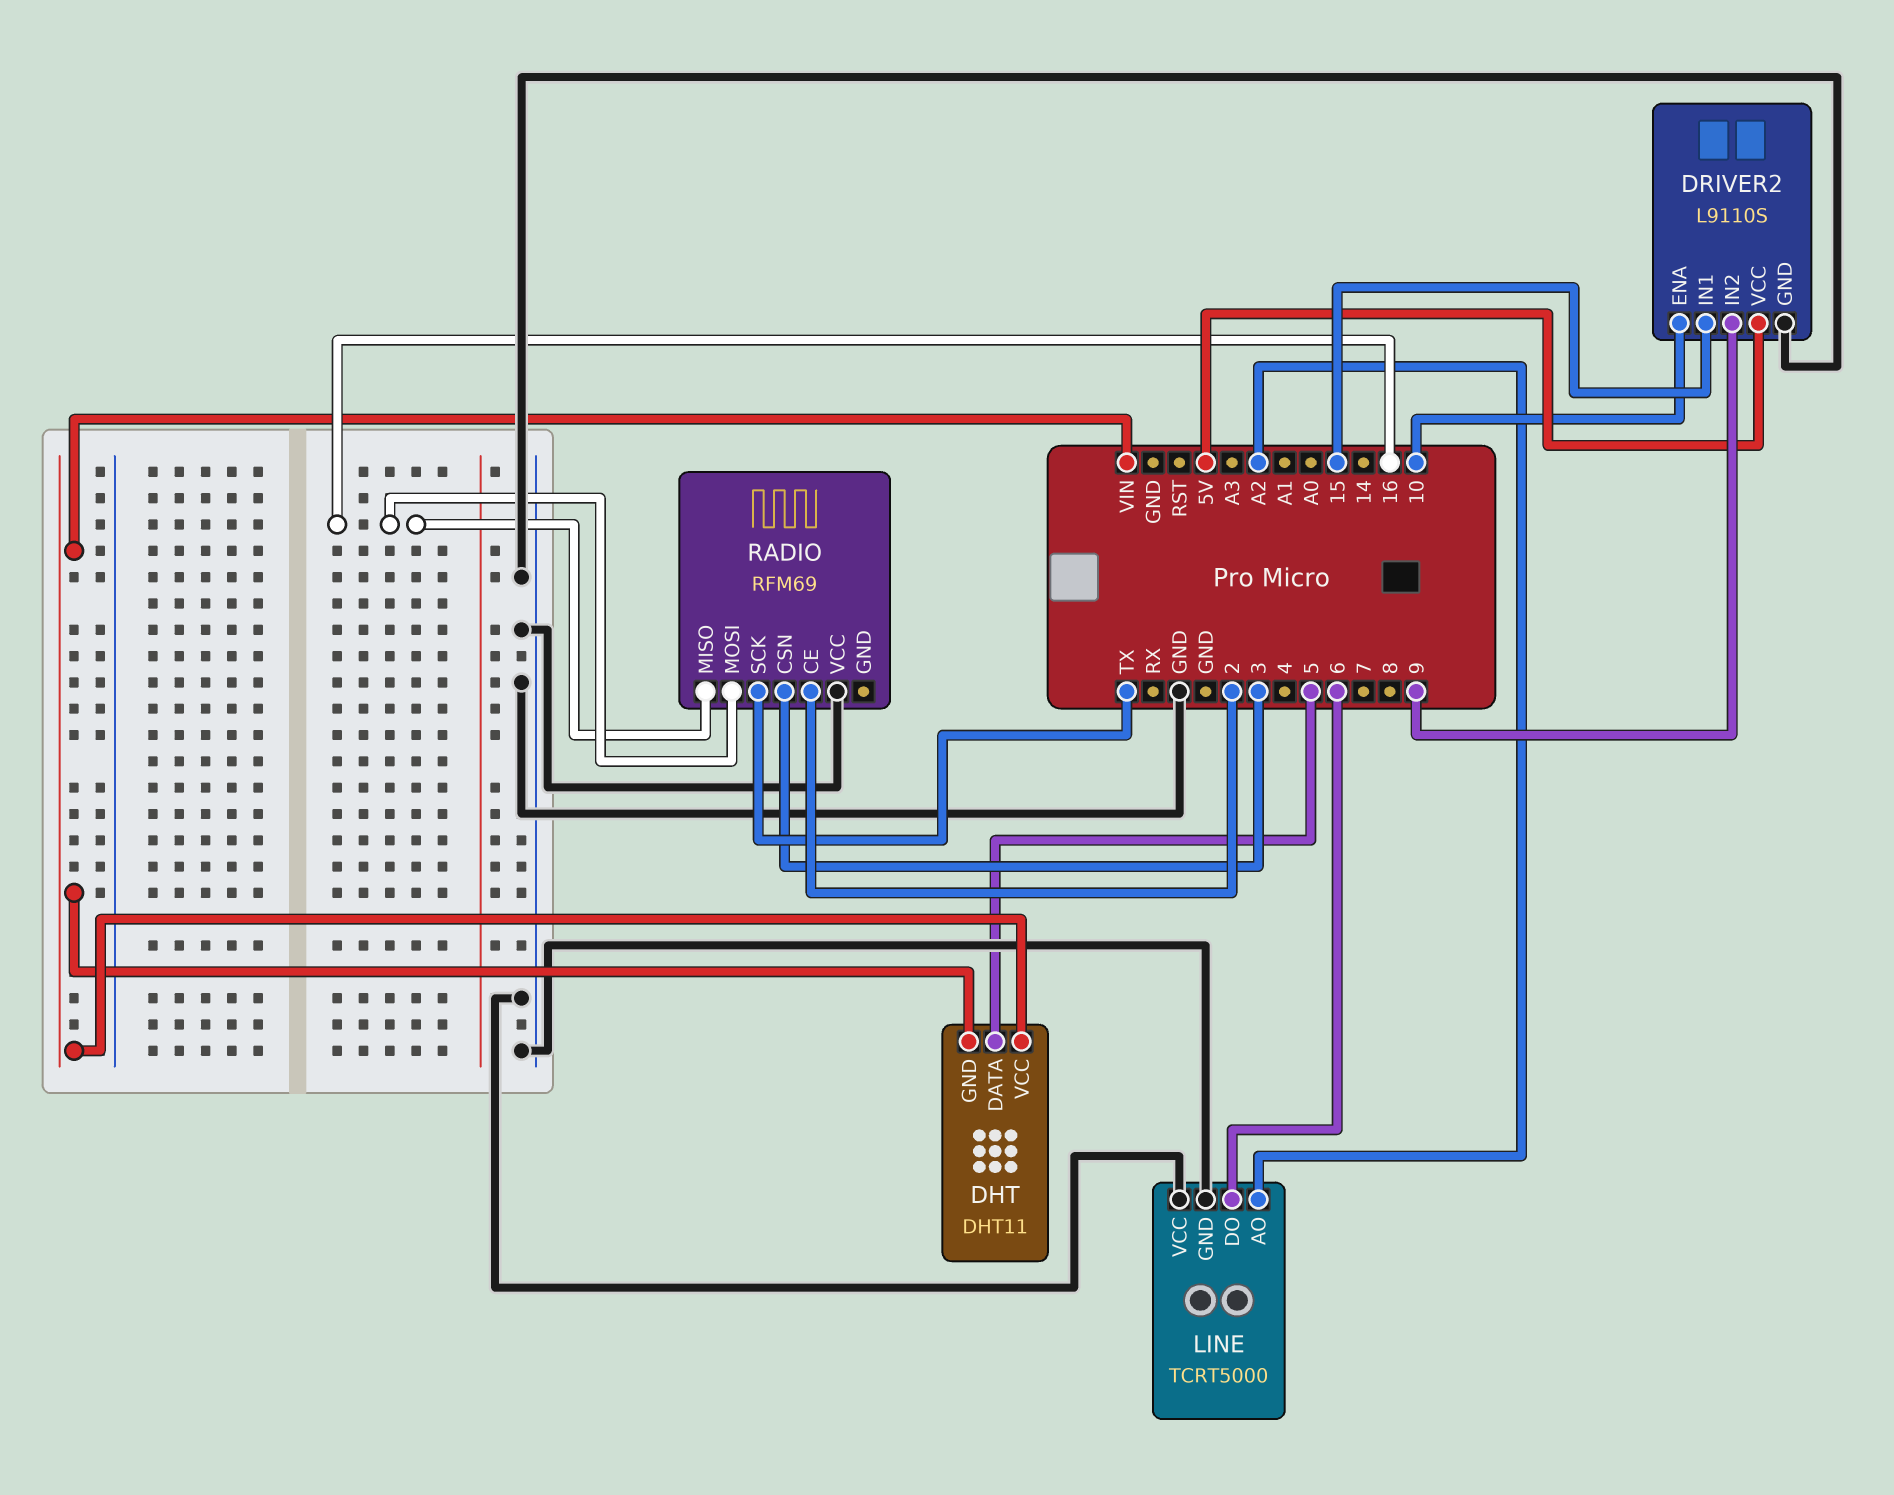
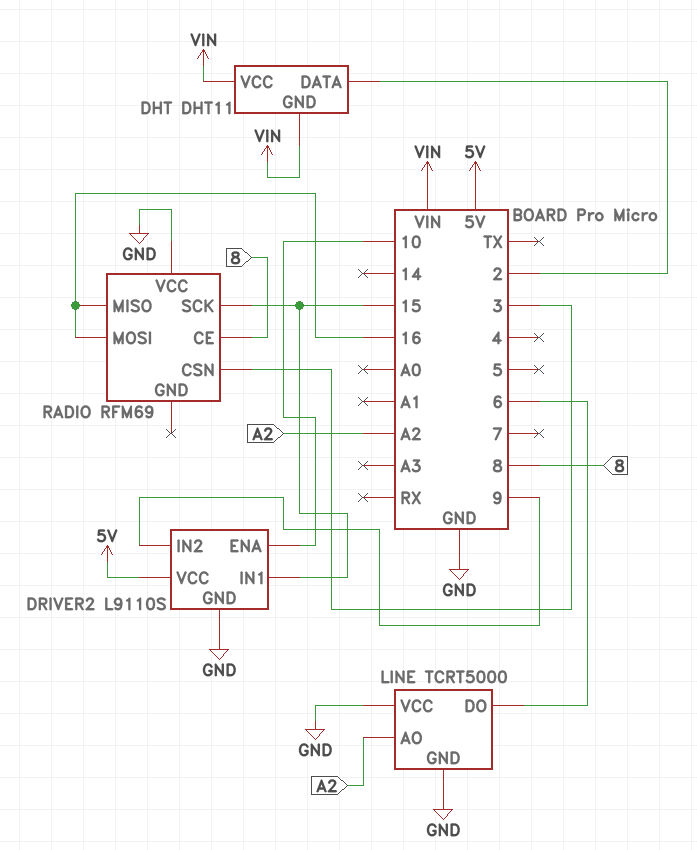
DHT pin DATA: 5 -> 2
RADIO pin CE: 2 -> 8
RADIO pin SCK: TX -> 15

